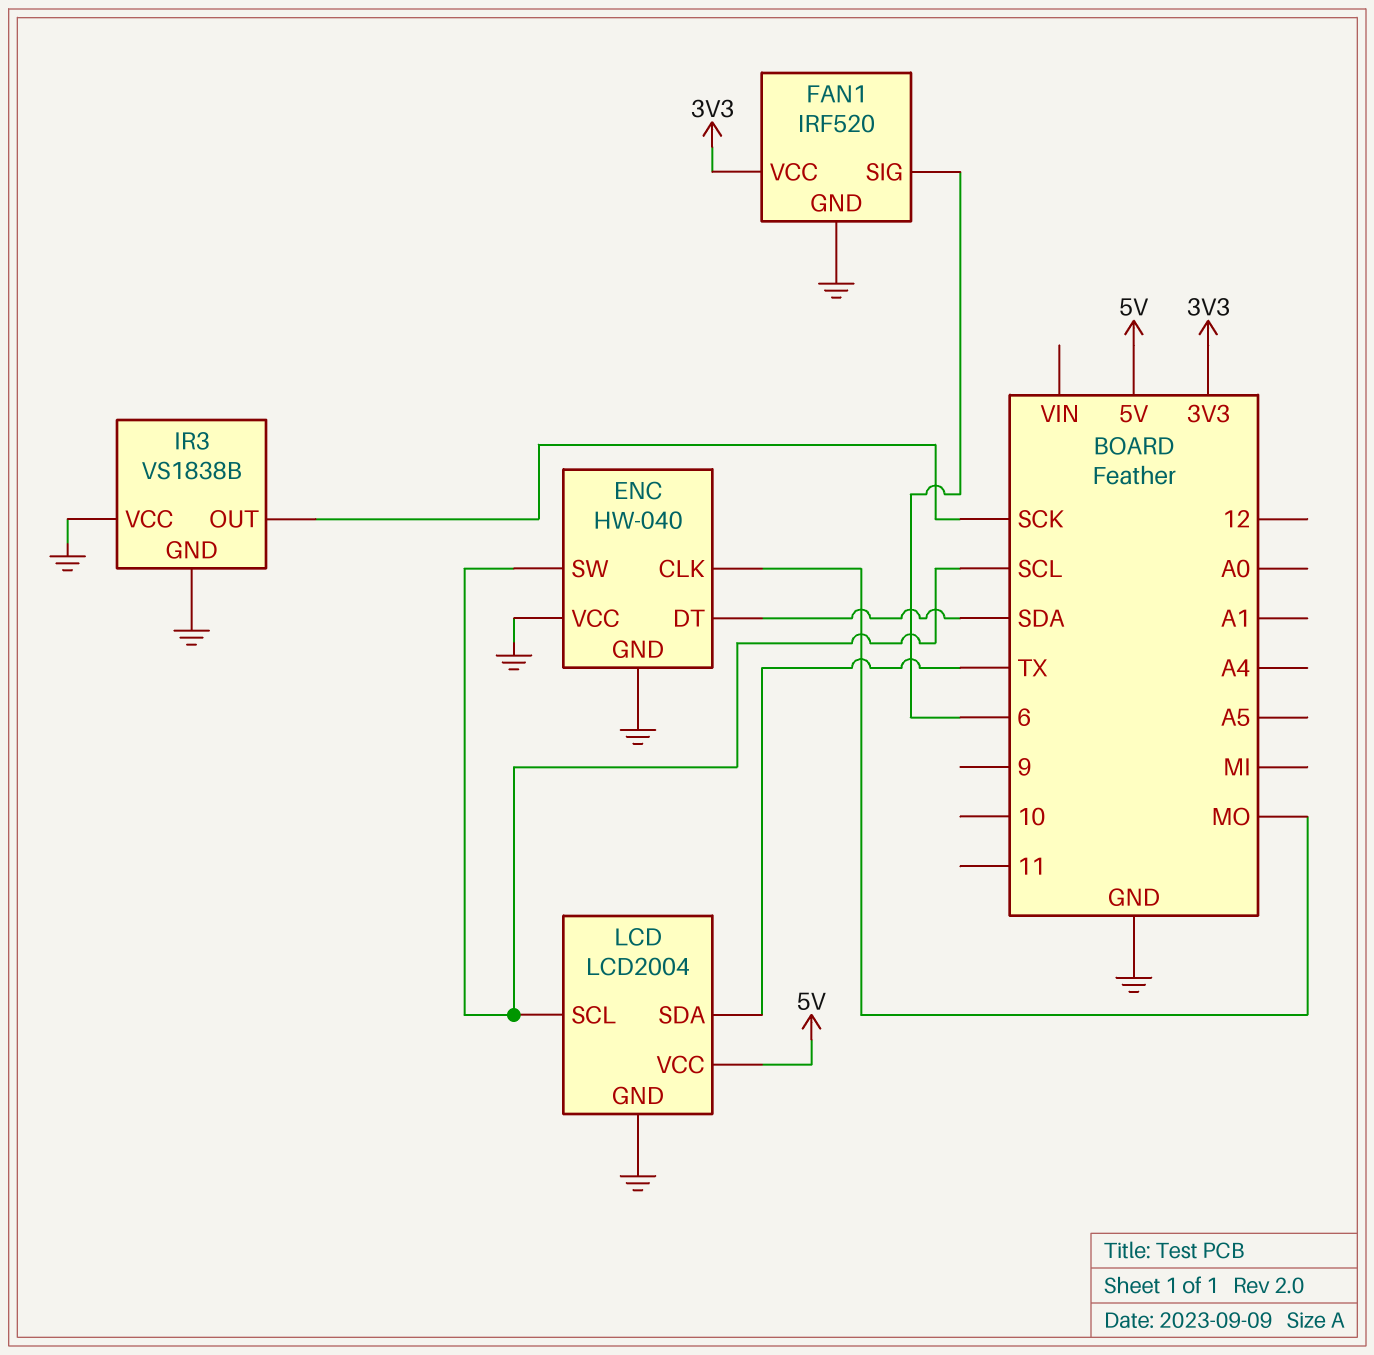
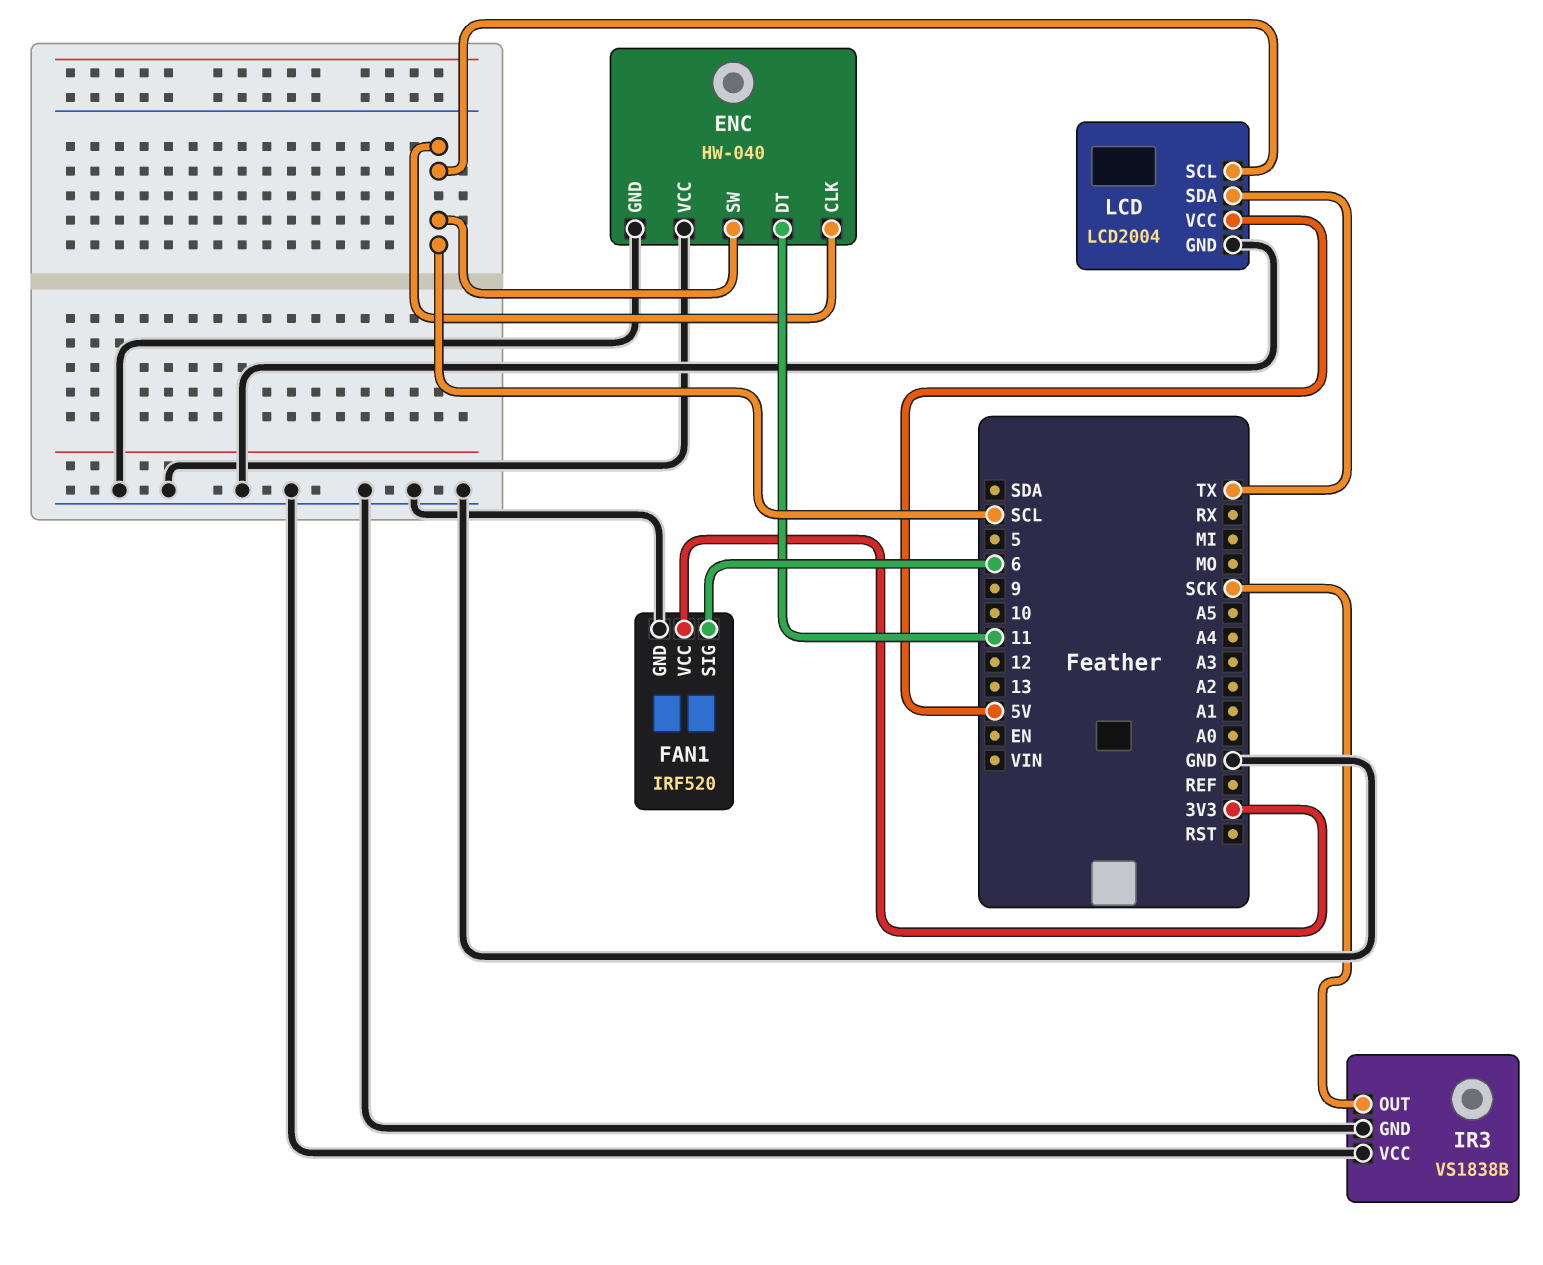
ENC pin CLK: MO -> SCL
ENC pin DT: SDA -> 11

